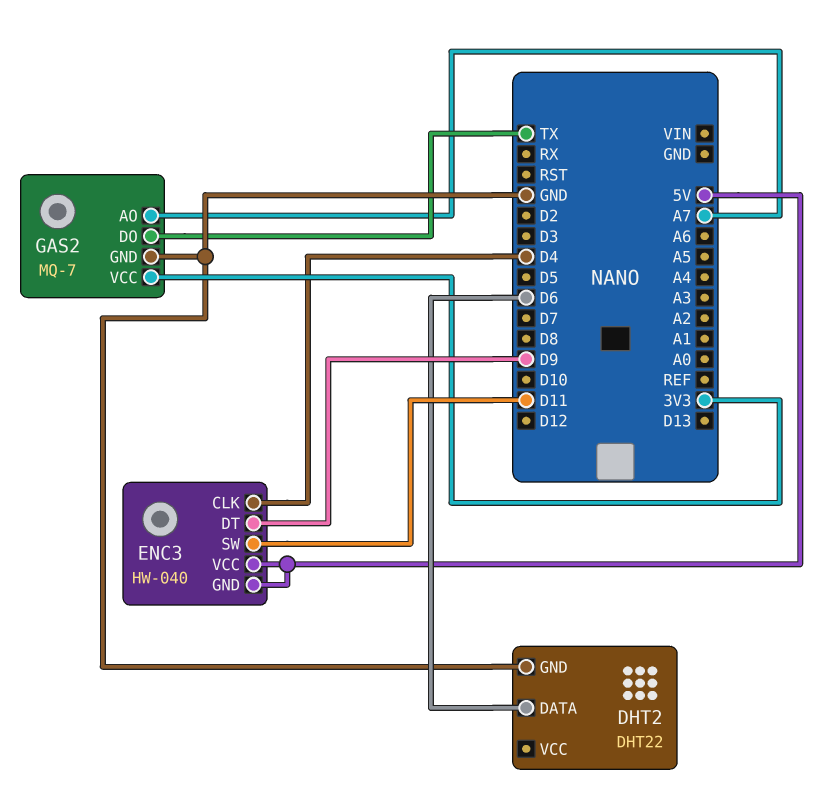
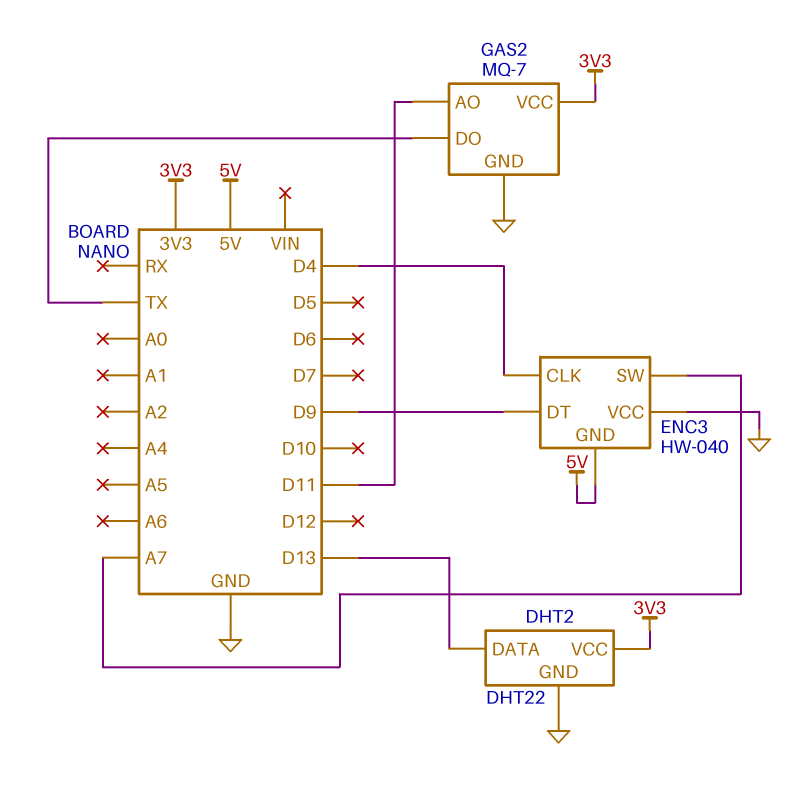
DHT2 pin DATA: D6 -> D13
DHT2 pin VCC: none -> 3V3
ENC3 pin SW: D11 -> A7
ENC3 pin VCC: 5V -> GND
GAS2 pin AO: A7 -> D11

